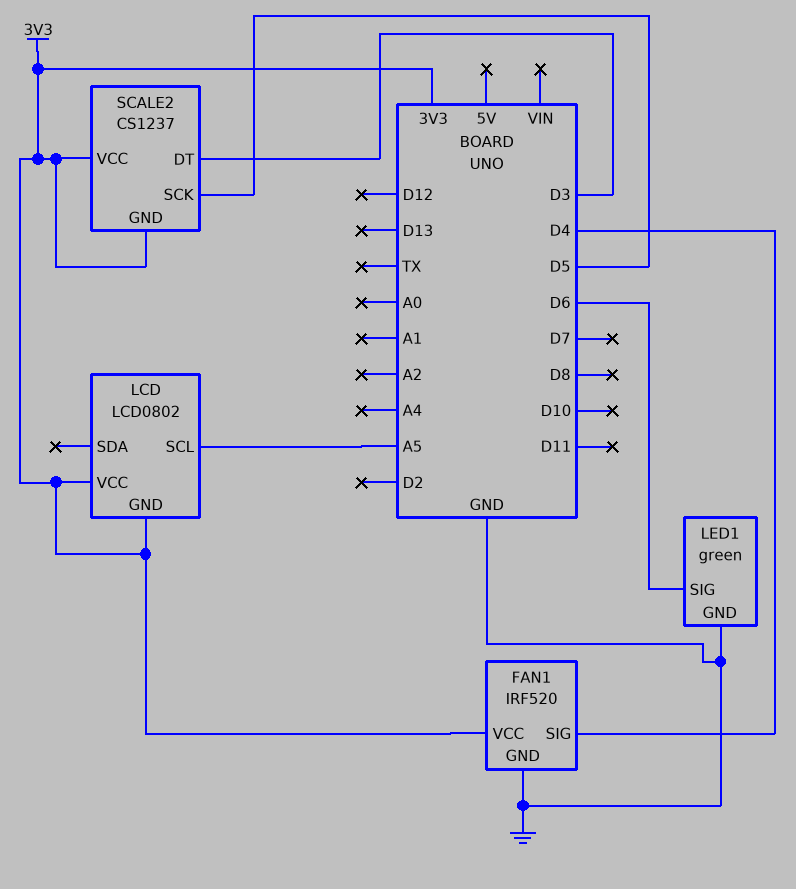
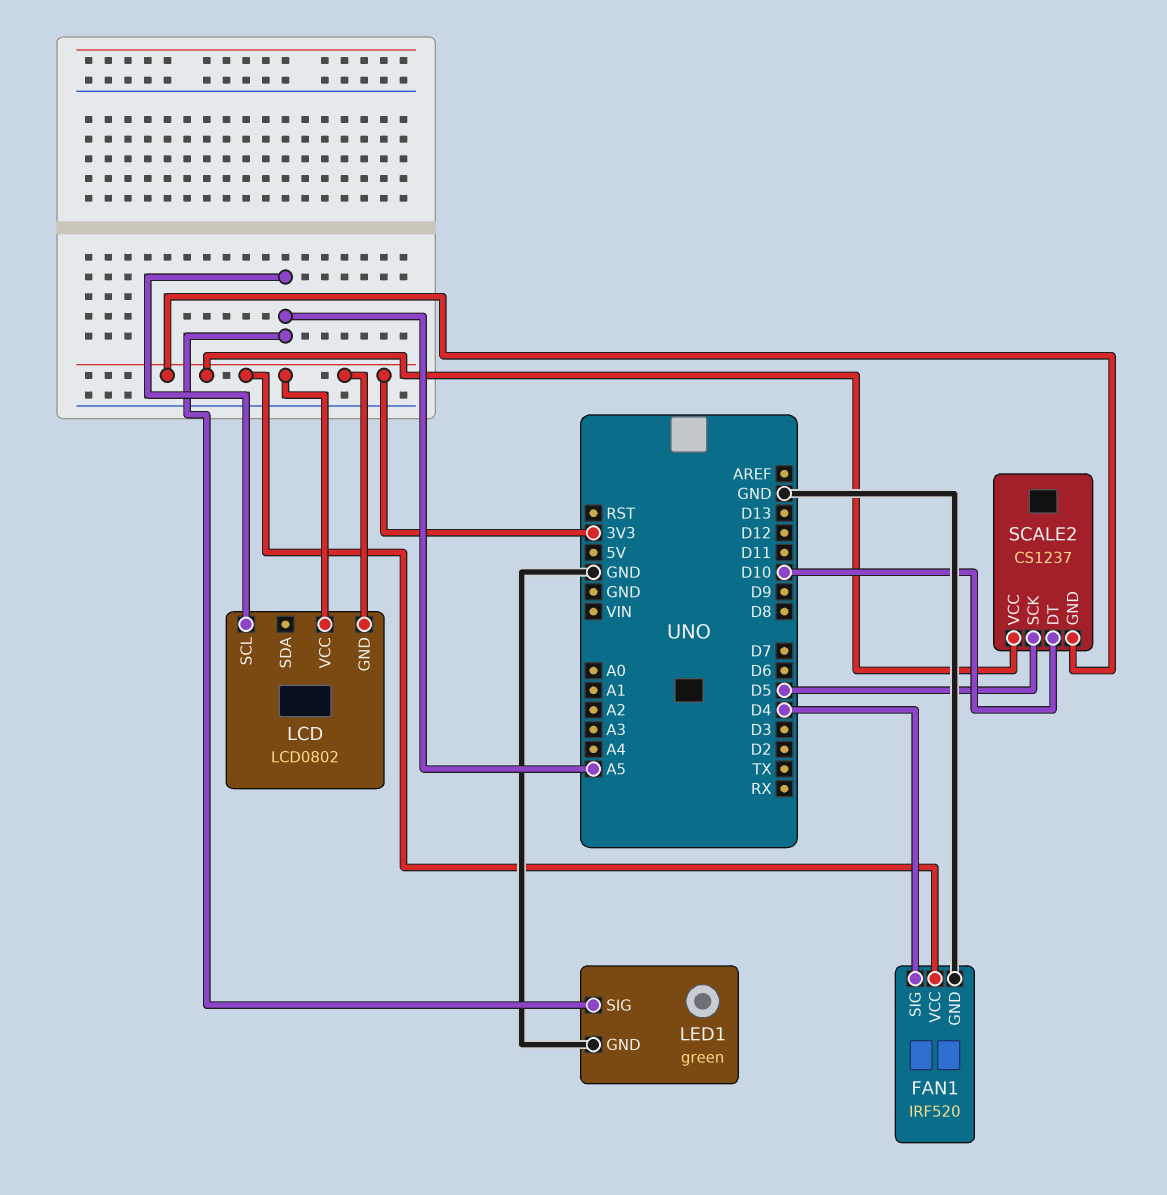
LED1 pin SIG: D6 -> A5
SCALE2 pin DT: D3 -> D10

